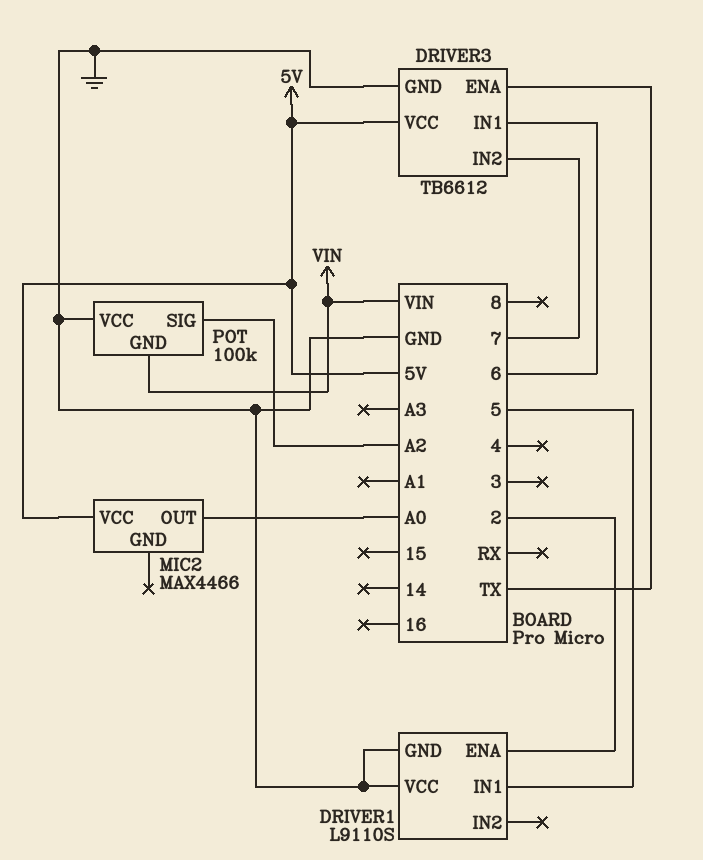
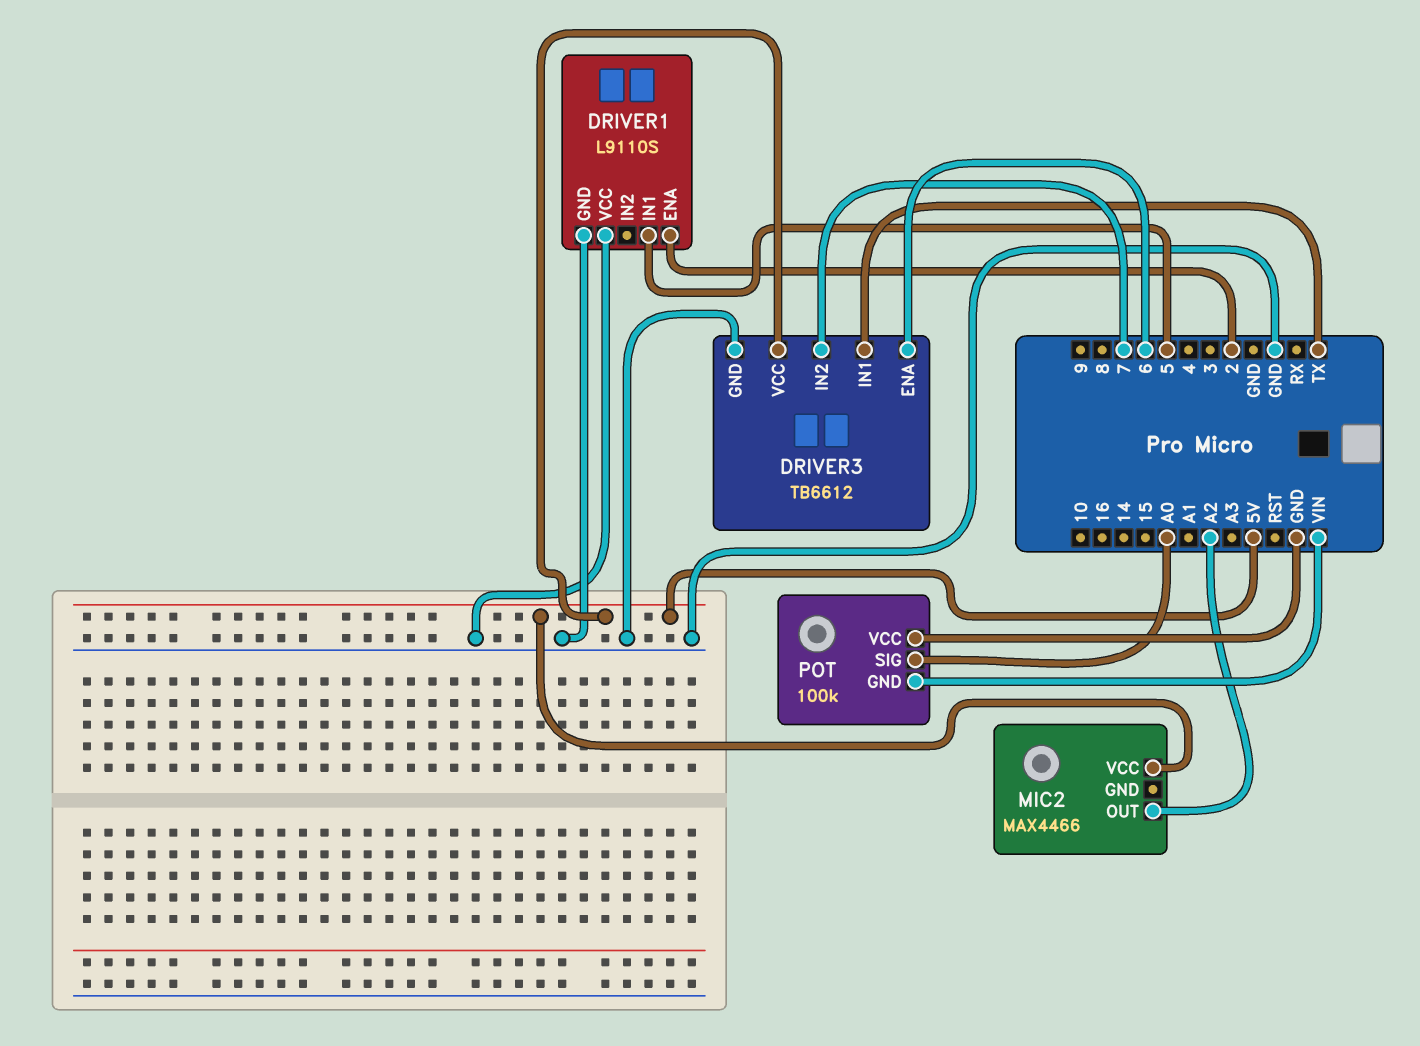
DRIVER3 pin ENA: TX -> 6
DRIVER3 pin IN1: 6 -> TX
MIC2 pin OUT: A0 -> A2
POT pin SIG: A2 -> A0

